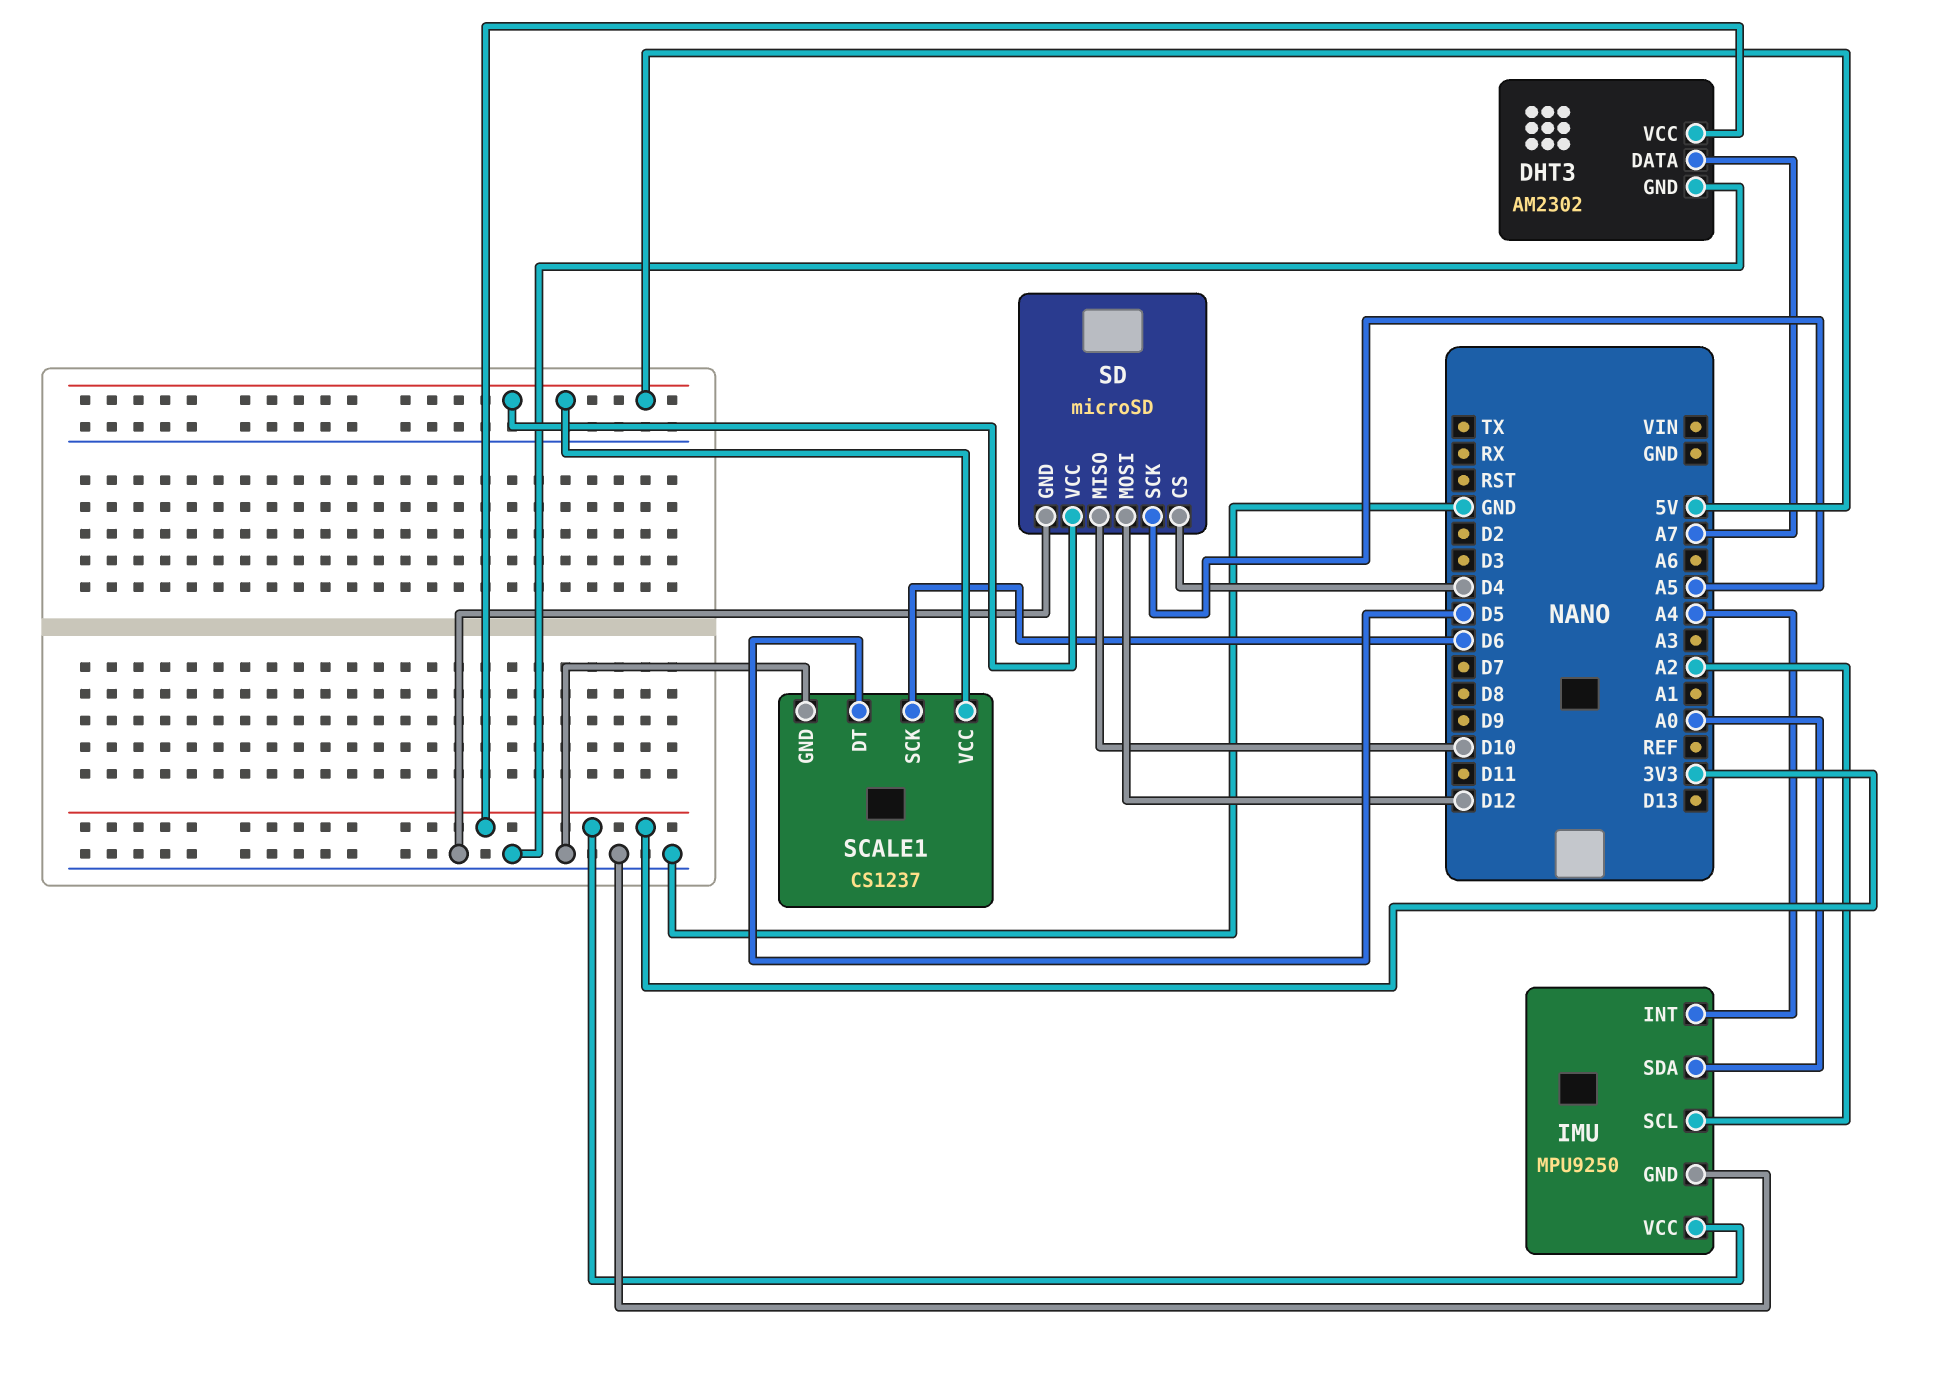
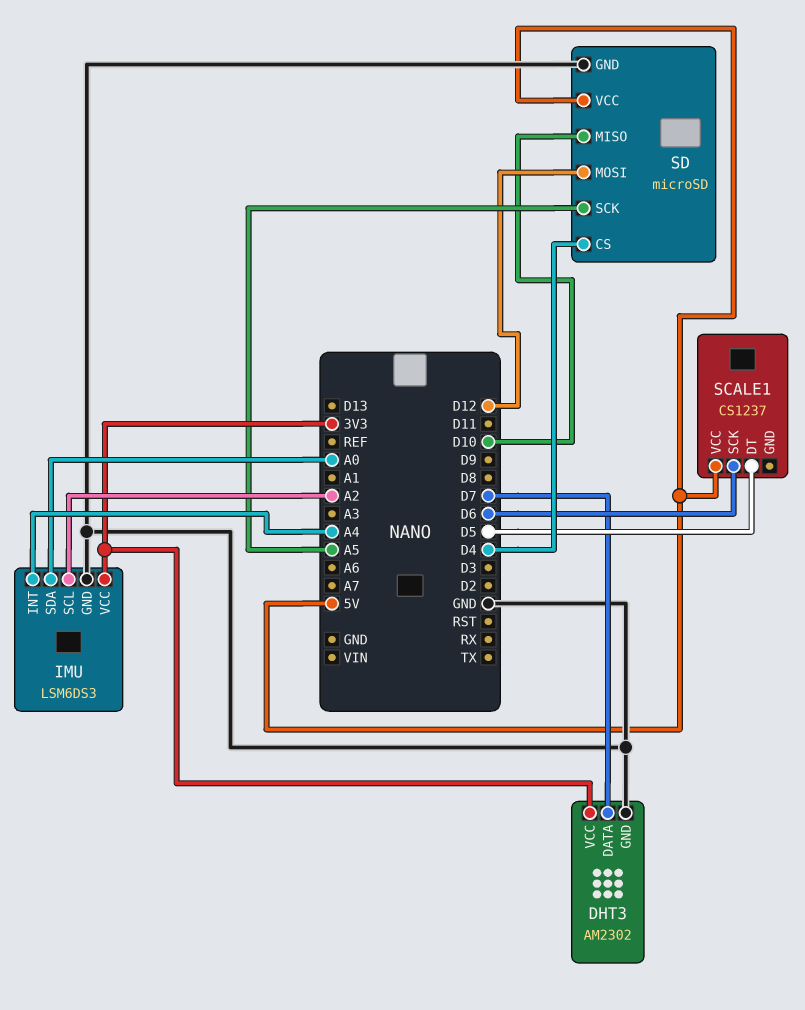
DHT3 pin DATA: A7 -> D7
IMU: MPU9250 -> LSM6DS3
SCALE1 pin GND: GND -> none

